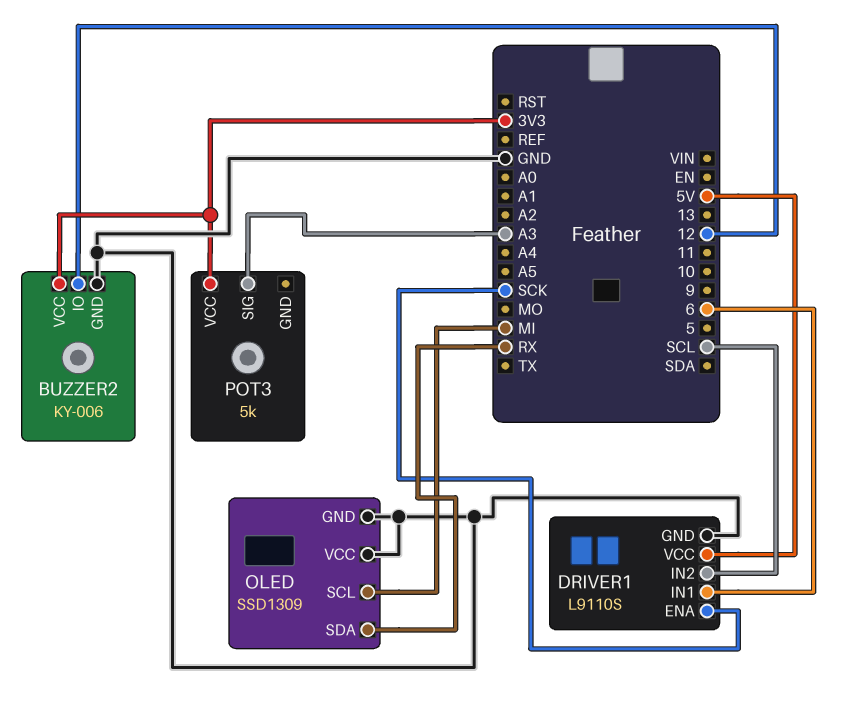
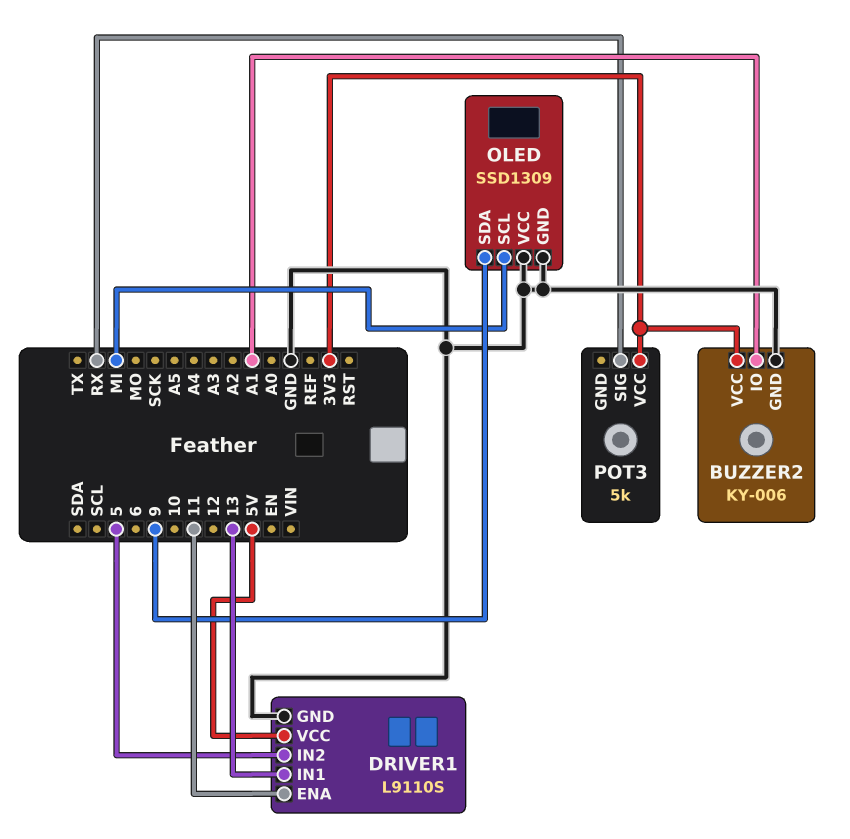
BUZZER2 pin IO: 12 -> A1
DRIVER1 pin ENA: SCK -> 11
DRIVER1 pin IN1: 6 -> 13
DRIVER1 pin IN2: SCL -> 5
OLED pin SDA: RX -> 9
POT3 pin SIG: A3 -> RX

